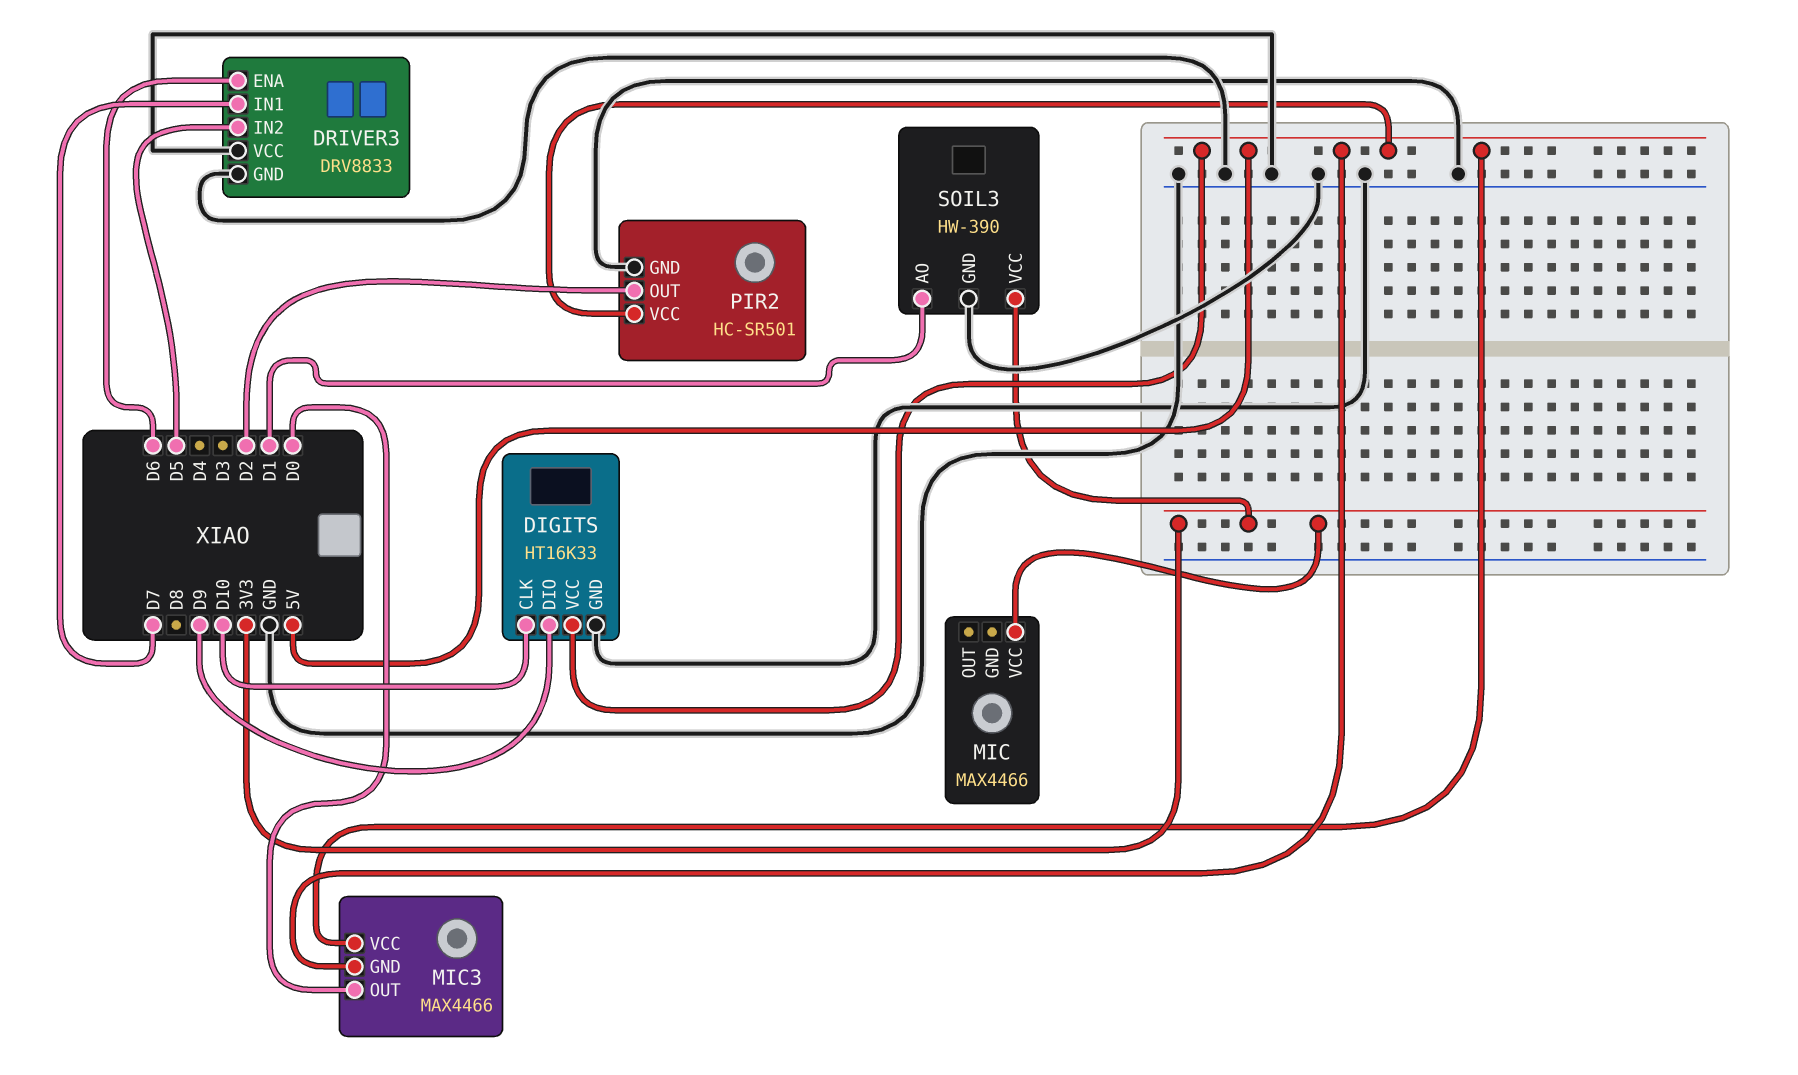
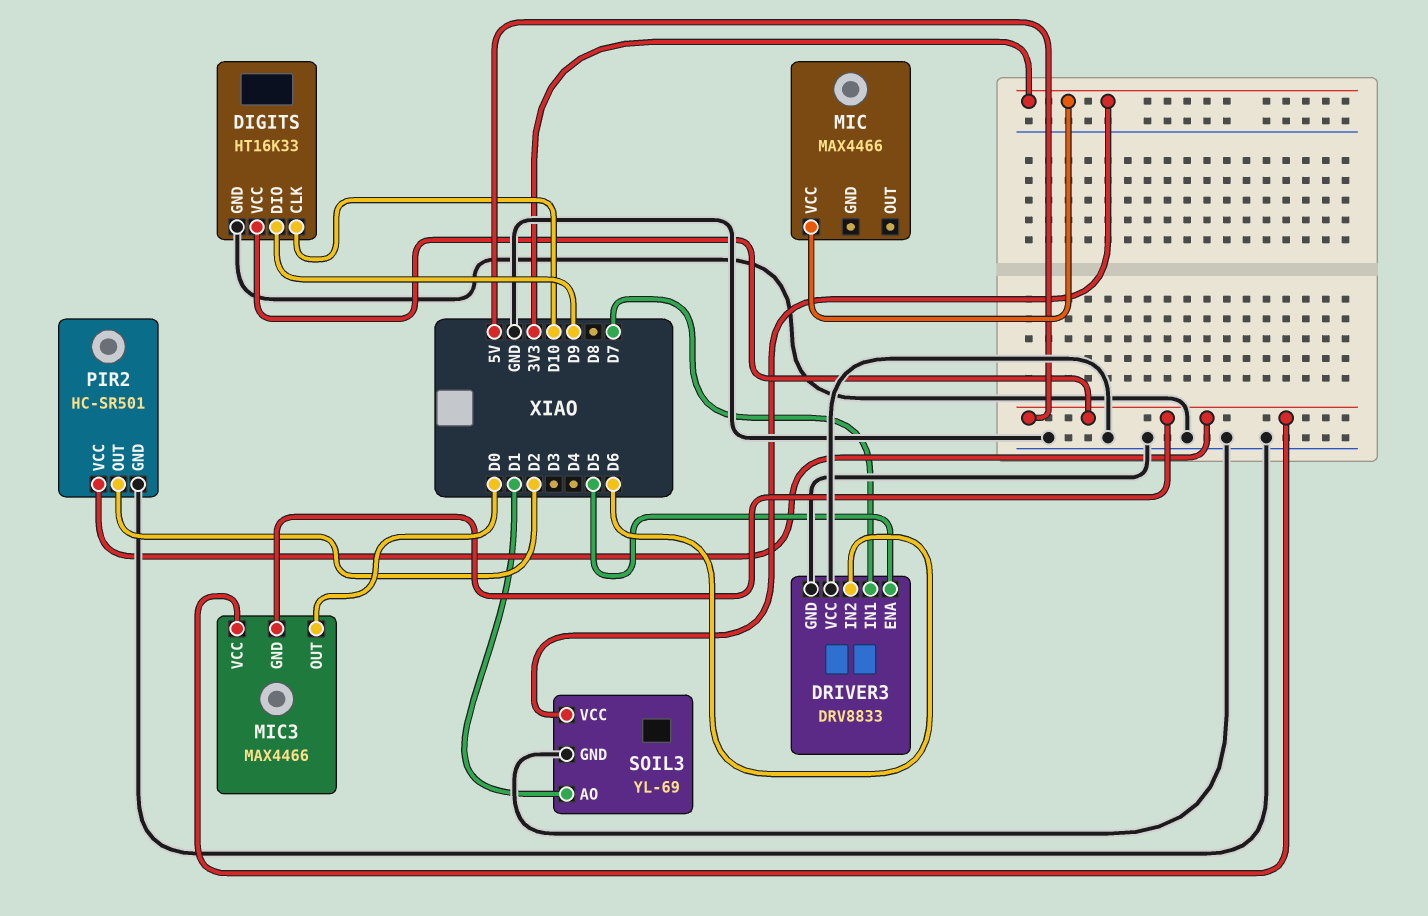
DRIVER3 pin ENA: D6 -> D5
DRIVER3 pin IN2: D5 -> D6
SOIL3: HW-390 -> YL-69

